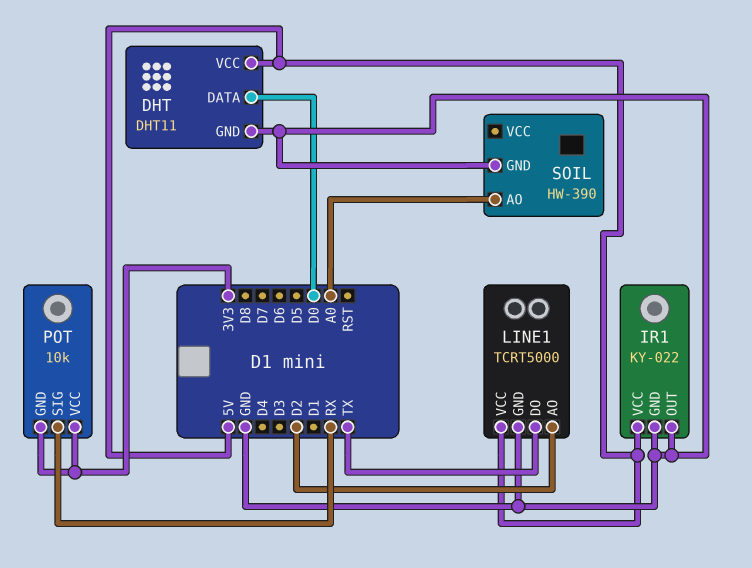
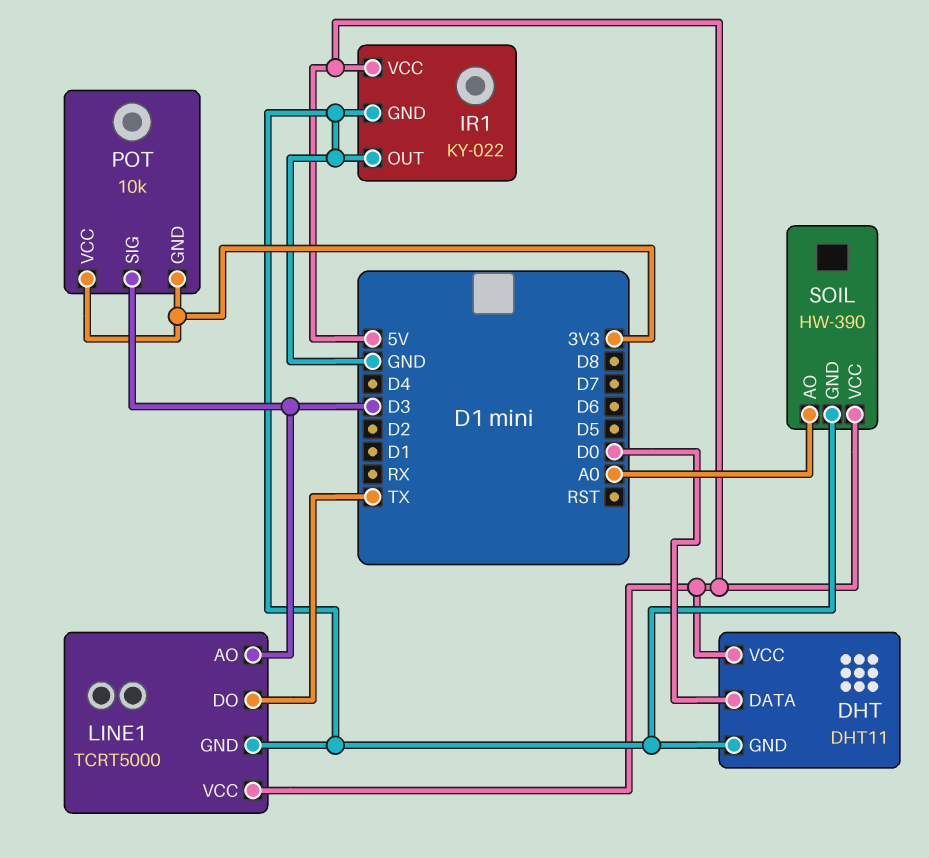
LINE1 pin AO: D2 -> D3
POT pin SIG: RX -> D3
SOIL pin VCC: none -> 5V

